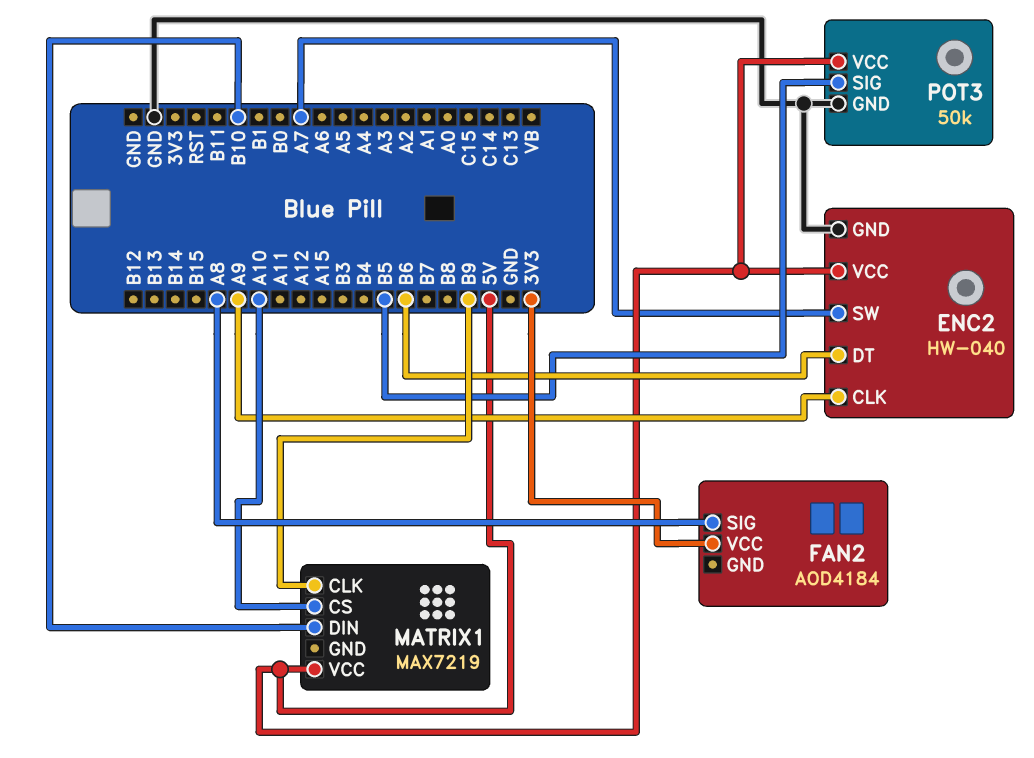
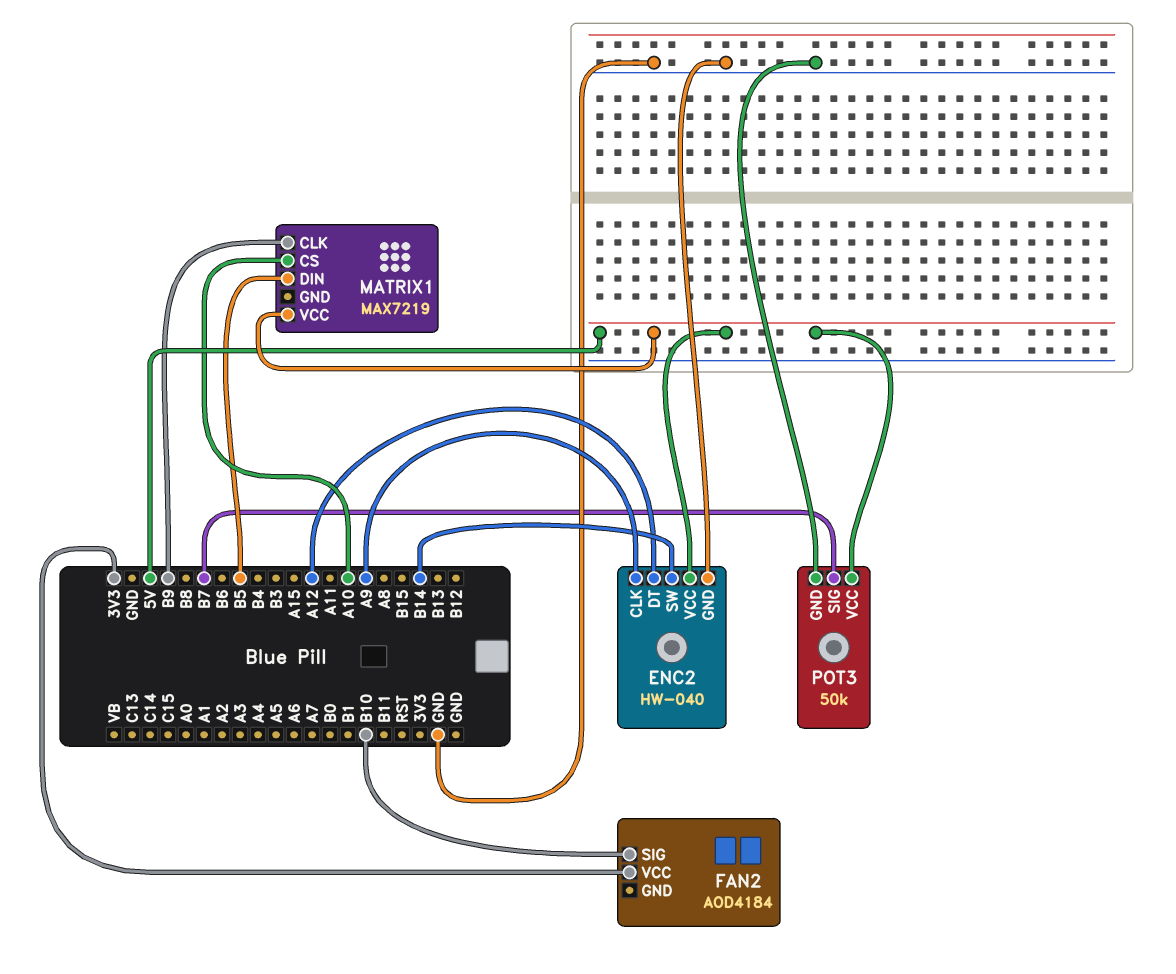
ENC2 pin DT: B6 -> A12
ENC2 pin SW: A7 -> B14
FAN2 pin SIG: A8 -> B10
MATRIX1 pin DIN: B10 -> B5
POT3 pin SIG: B5 -> B7

